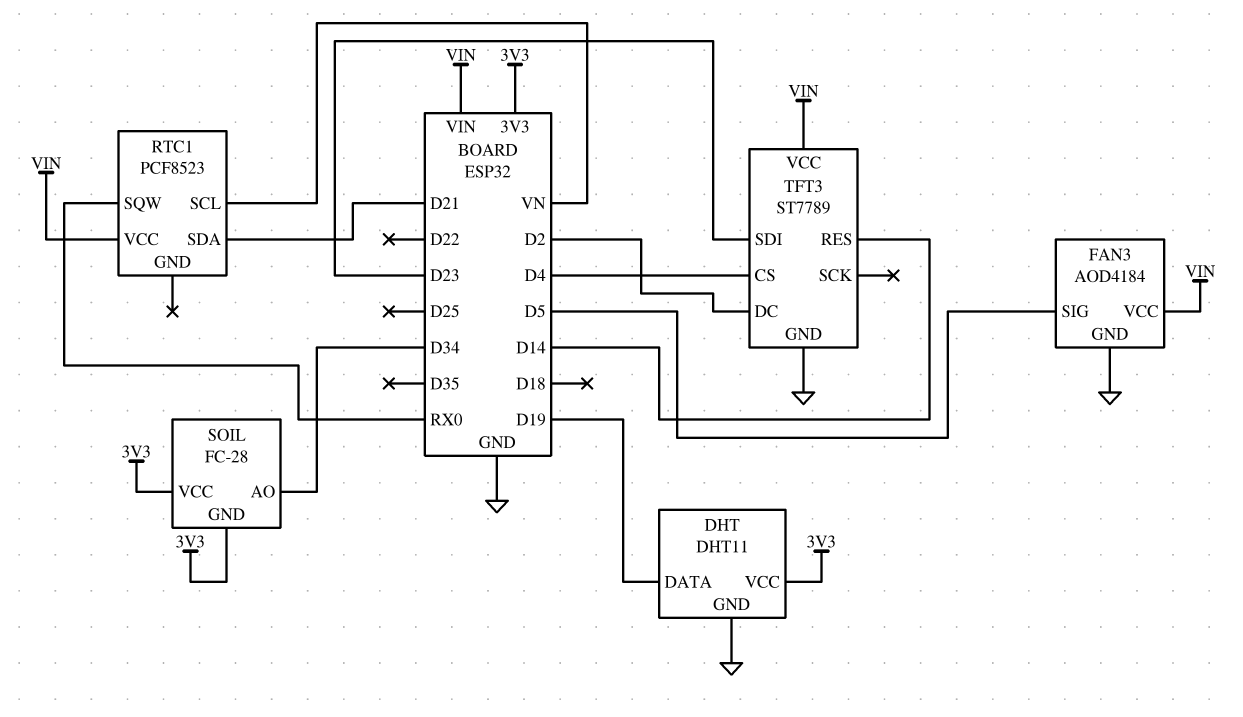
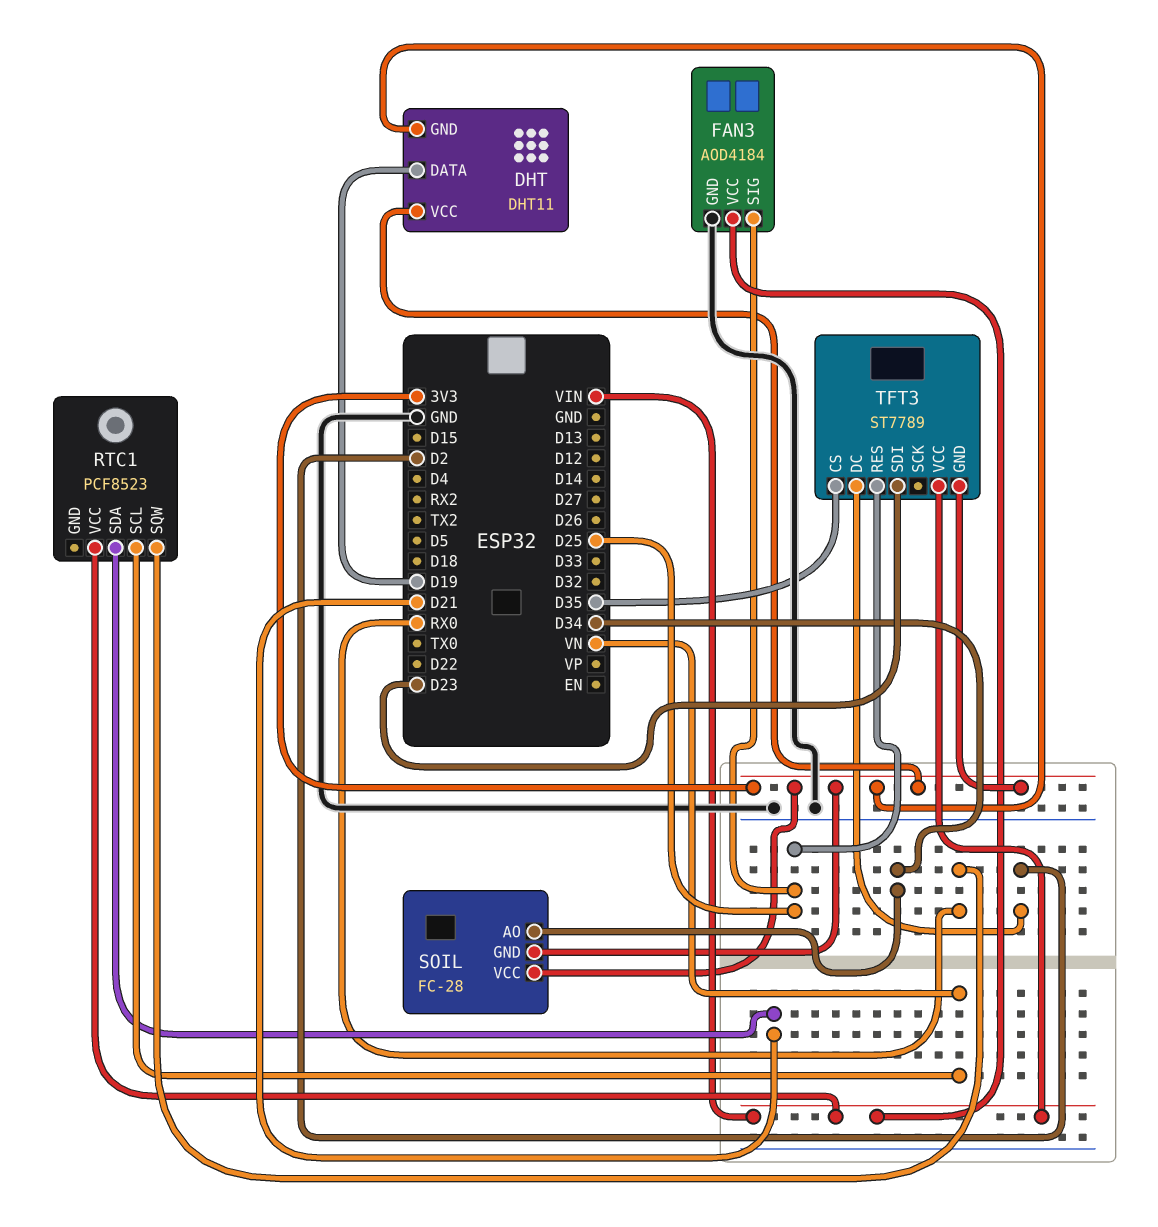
DHT pin GND: GND -> 3V3
FAN3 pin SIG: D5 -> D25
TFT3 pin CS: D4 -> D35
TFT3 pin GND: GND -> 3V3
TFT3 pin RES: D14 -> D25

